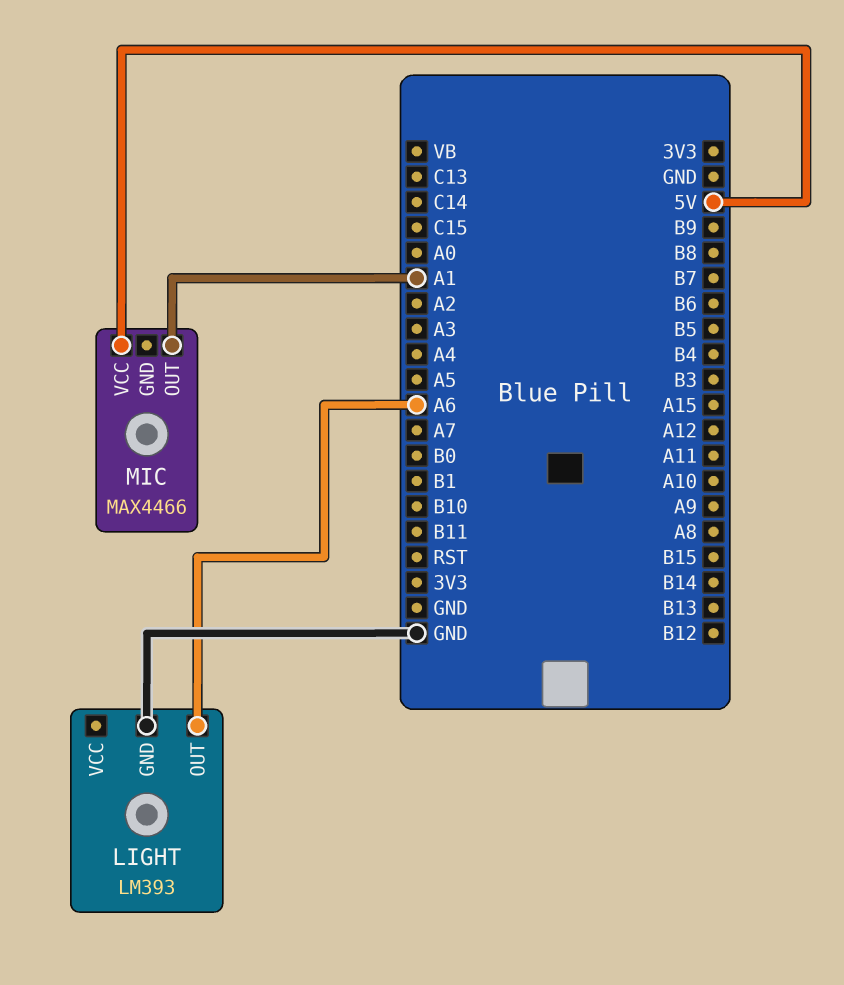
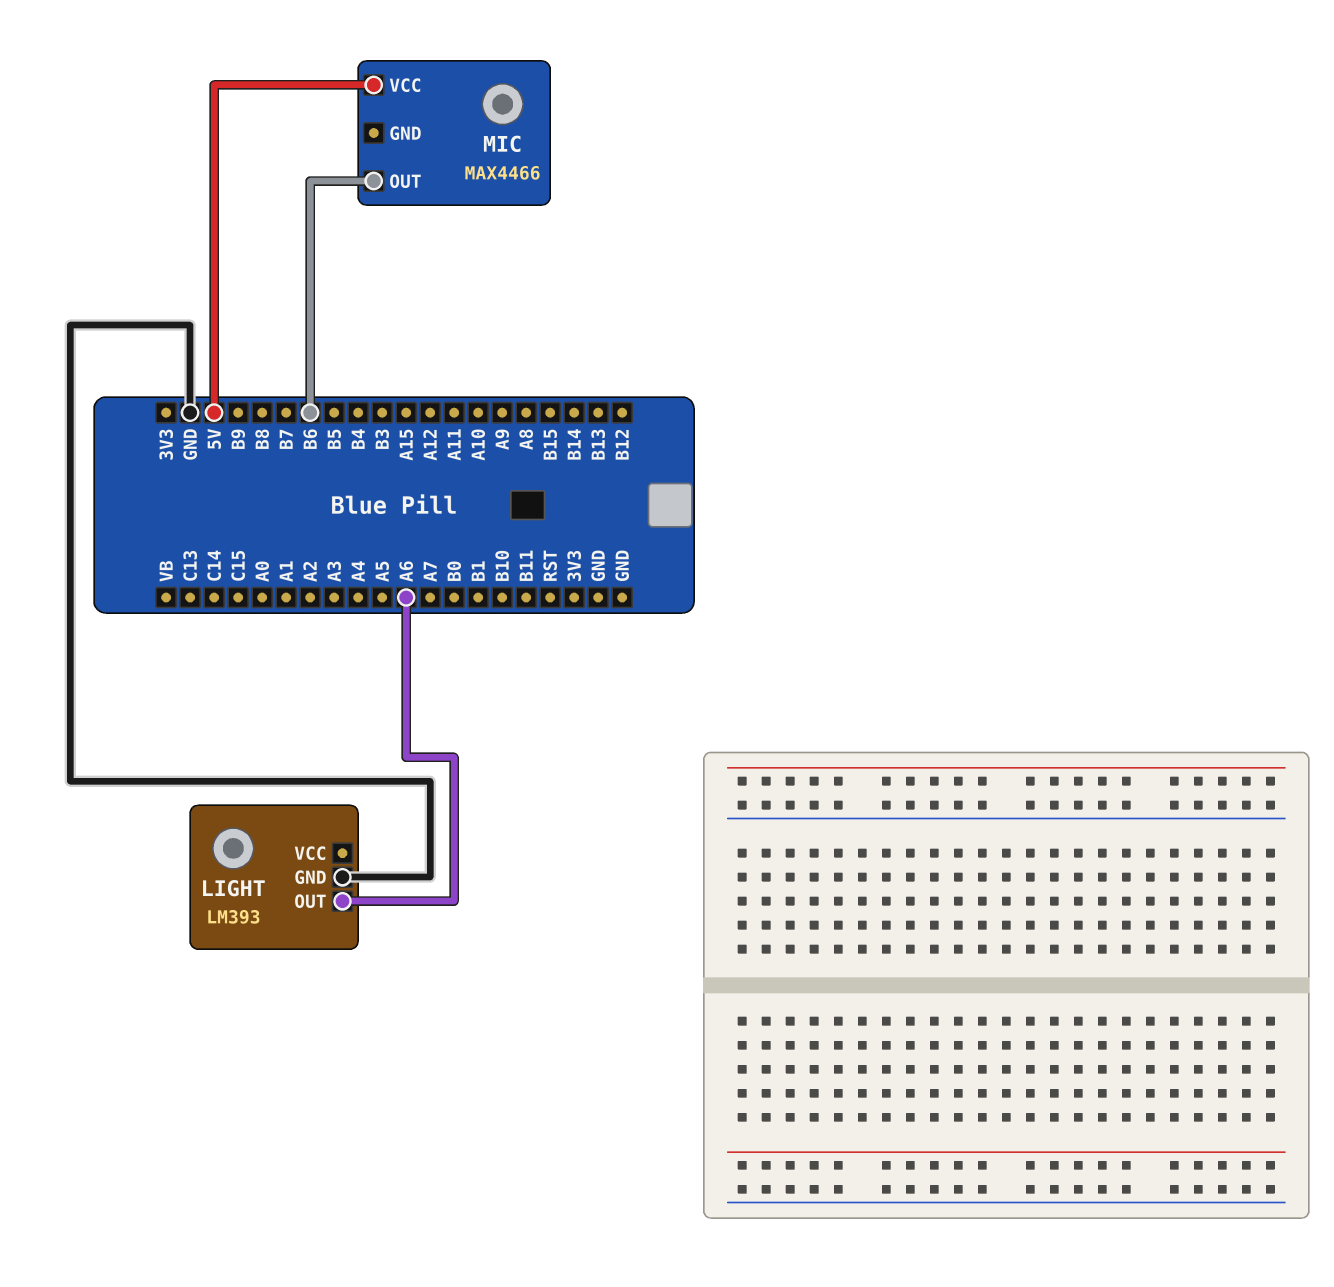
MIC pin OUT: A1 -> B6

